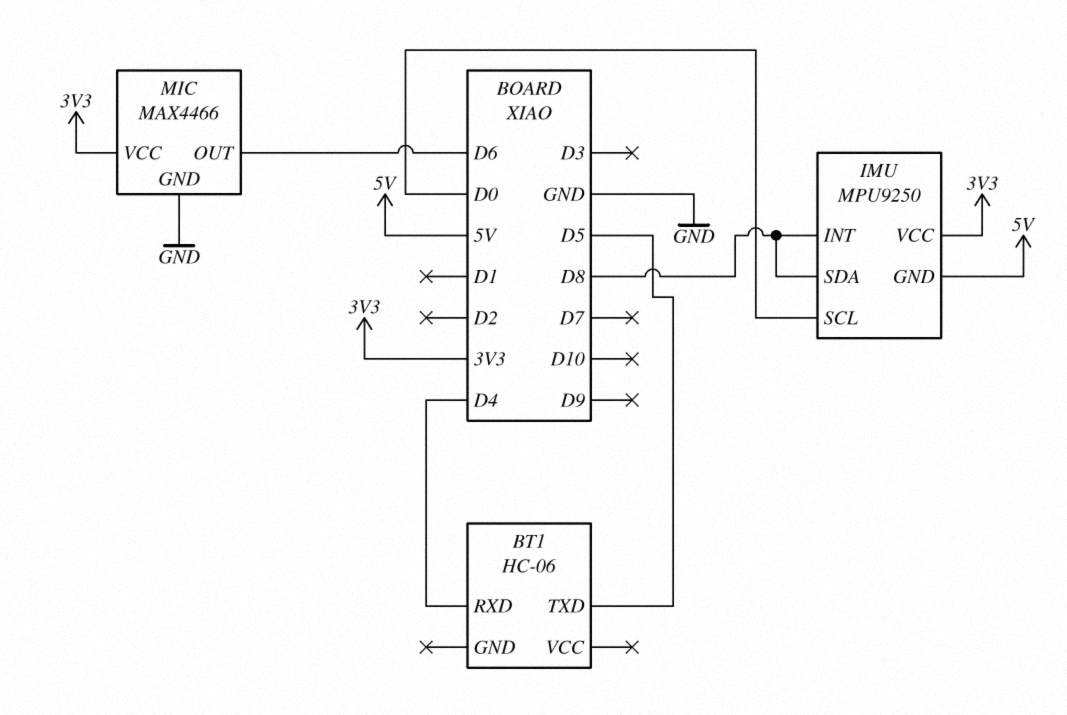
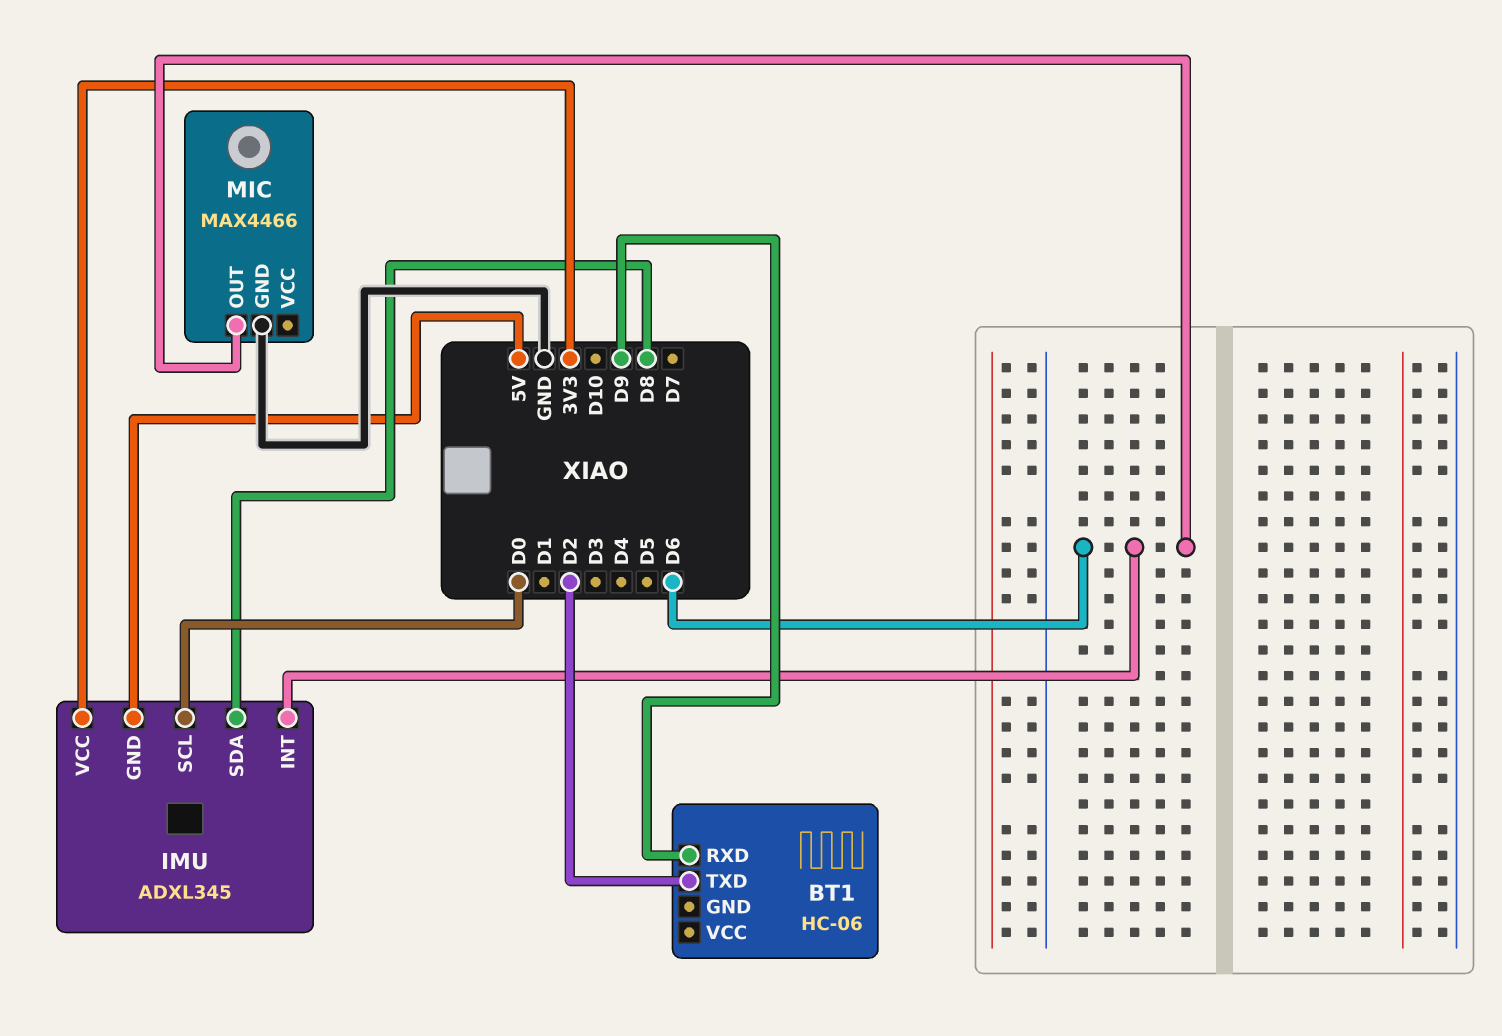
BT1 pin RXD: D4 -> D9
BT1 pin TXD: D5 -> D2
IMU: MPU9250 -> ADXL345
IMU pin INT: D8 -> D6
MIC pin VCC: 3V3 -> none

